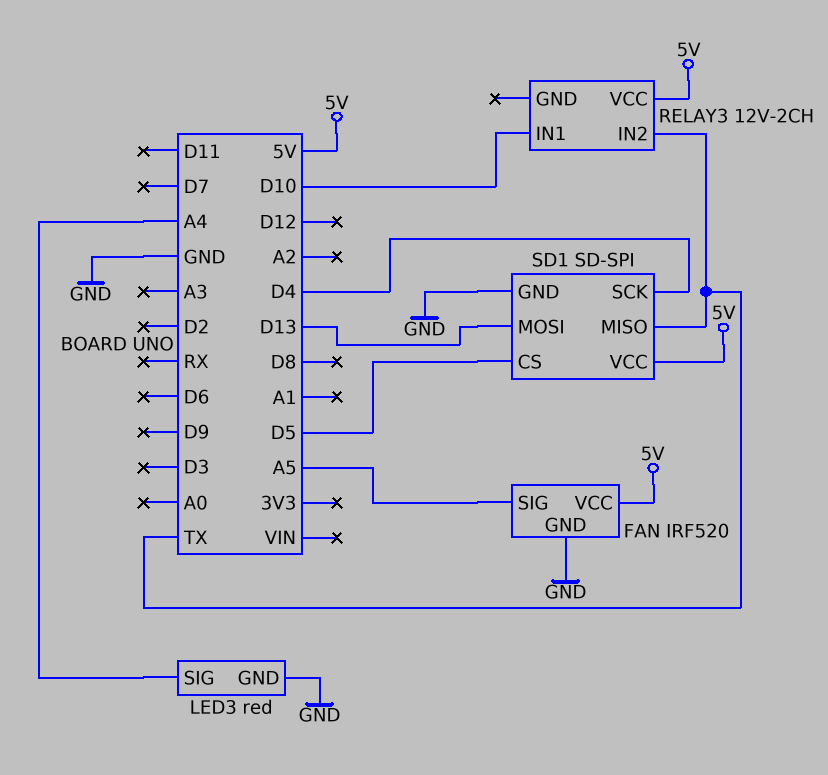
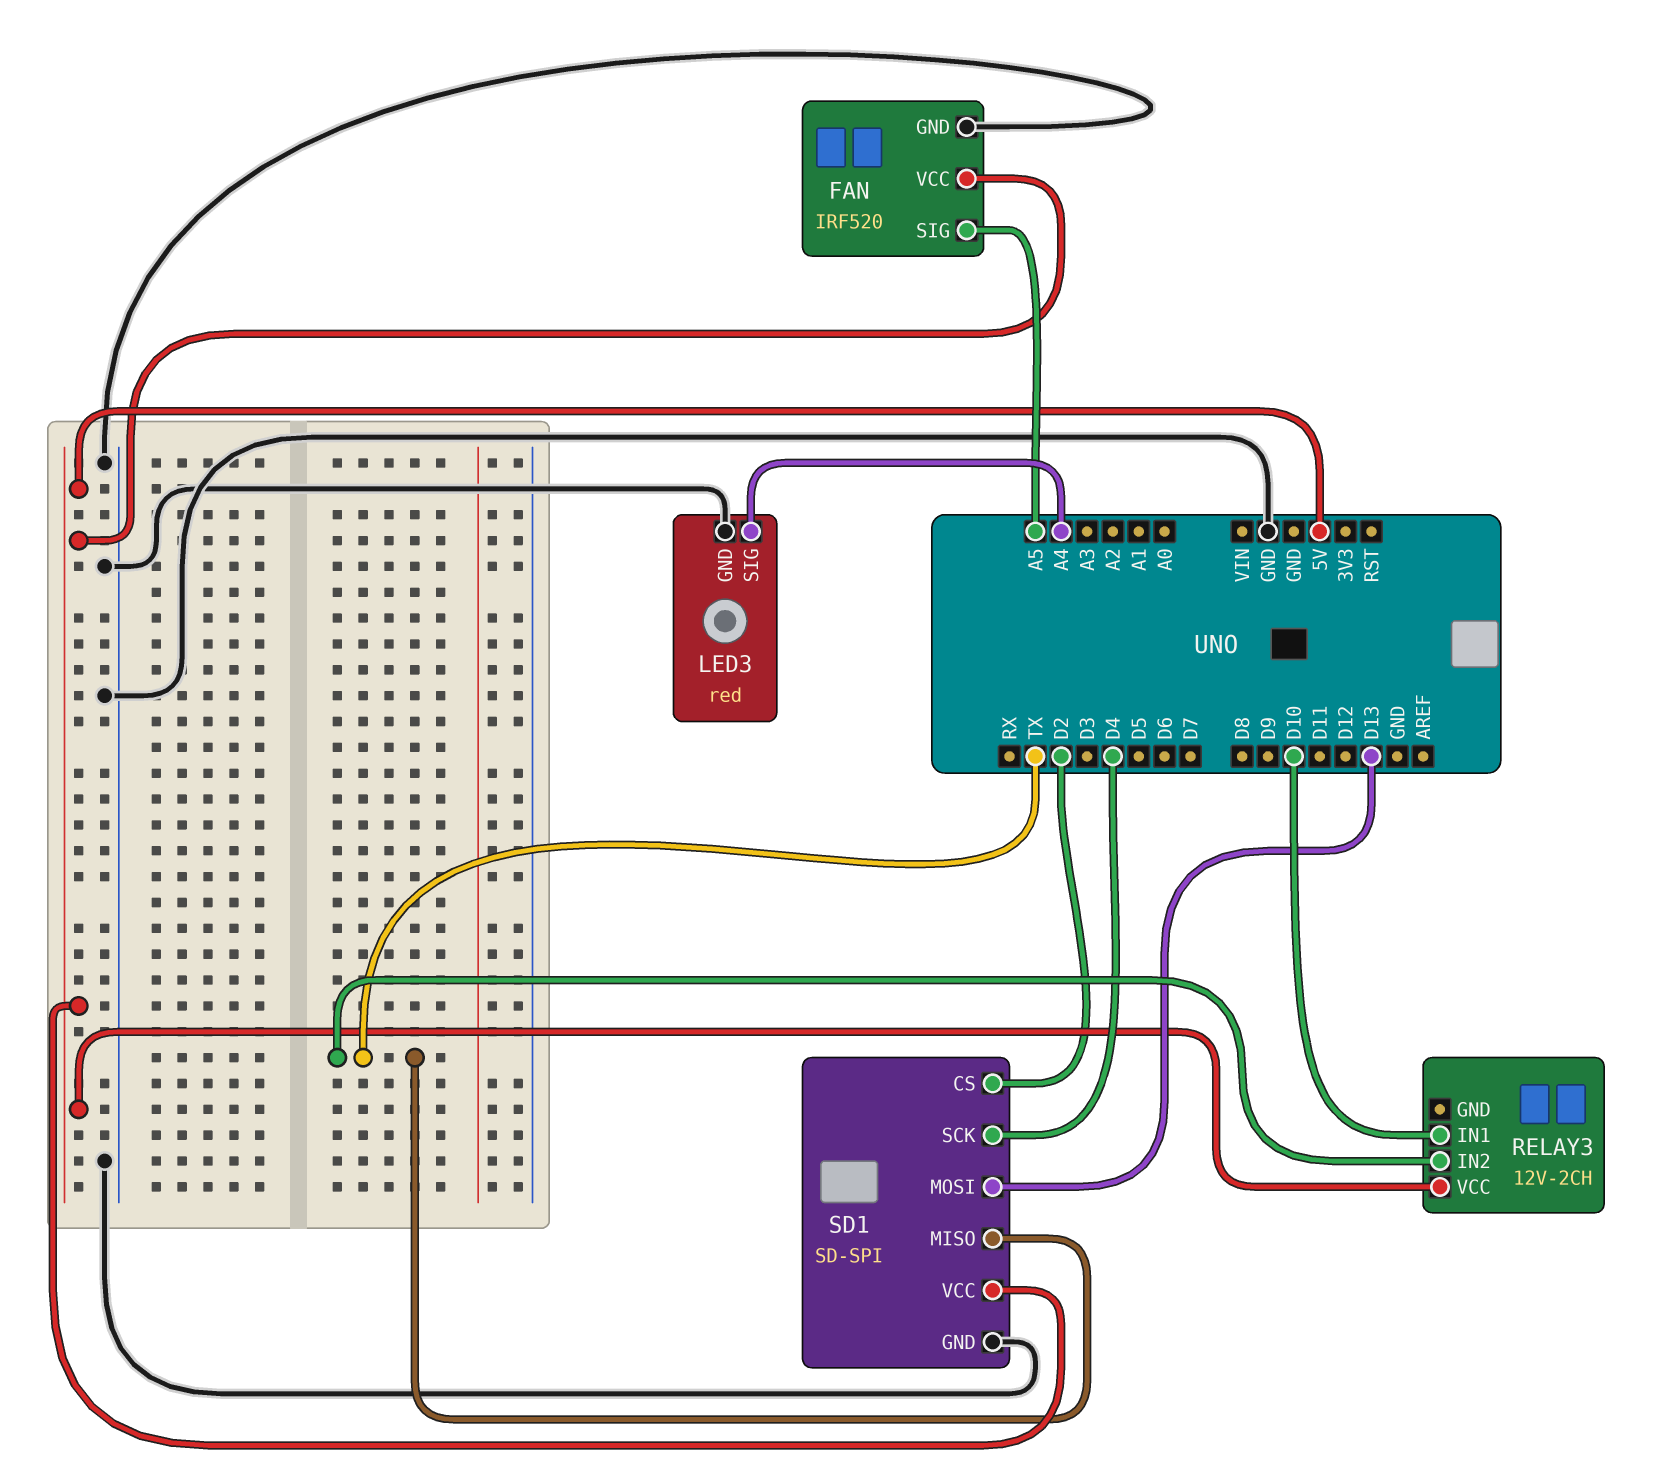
SD1 pin CS: D5 -> D2

